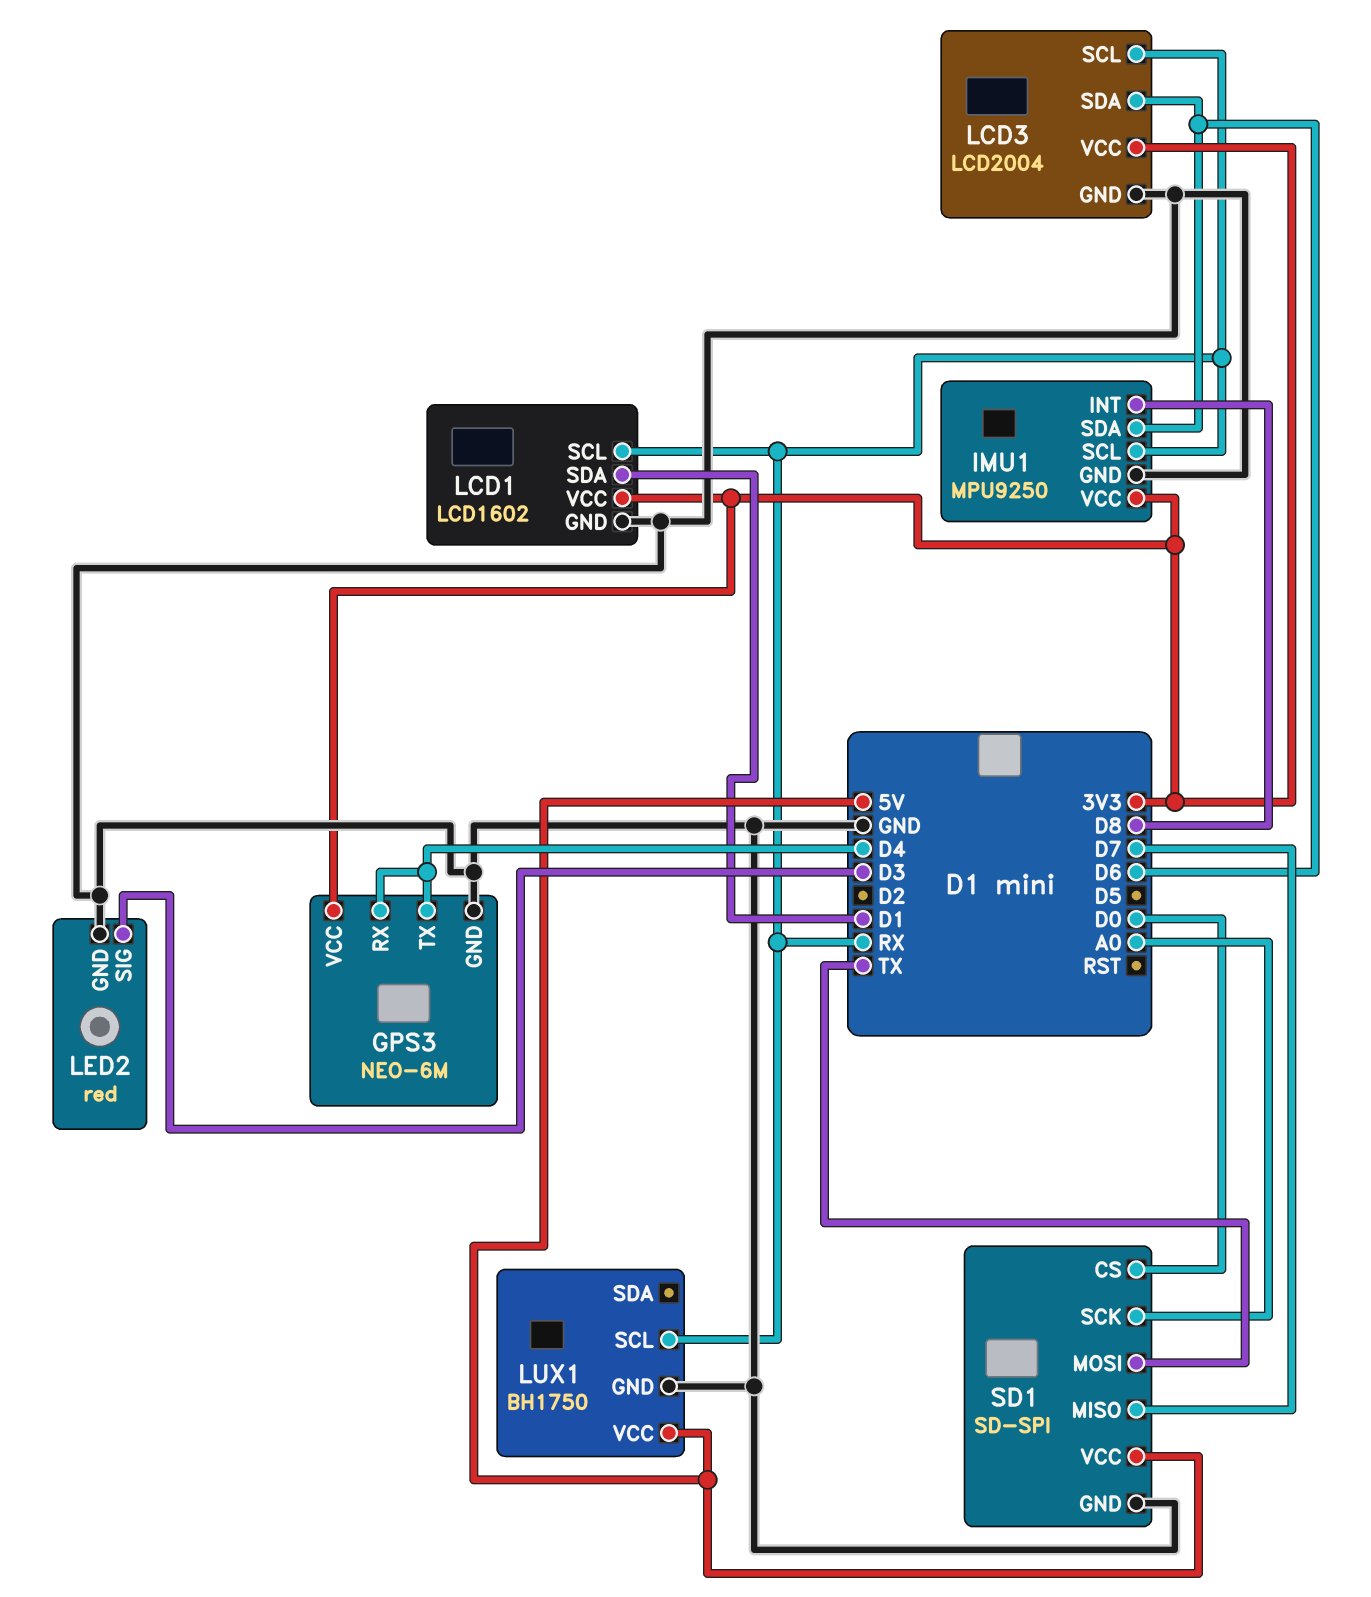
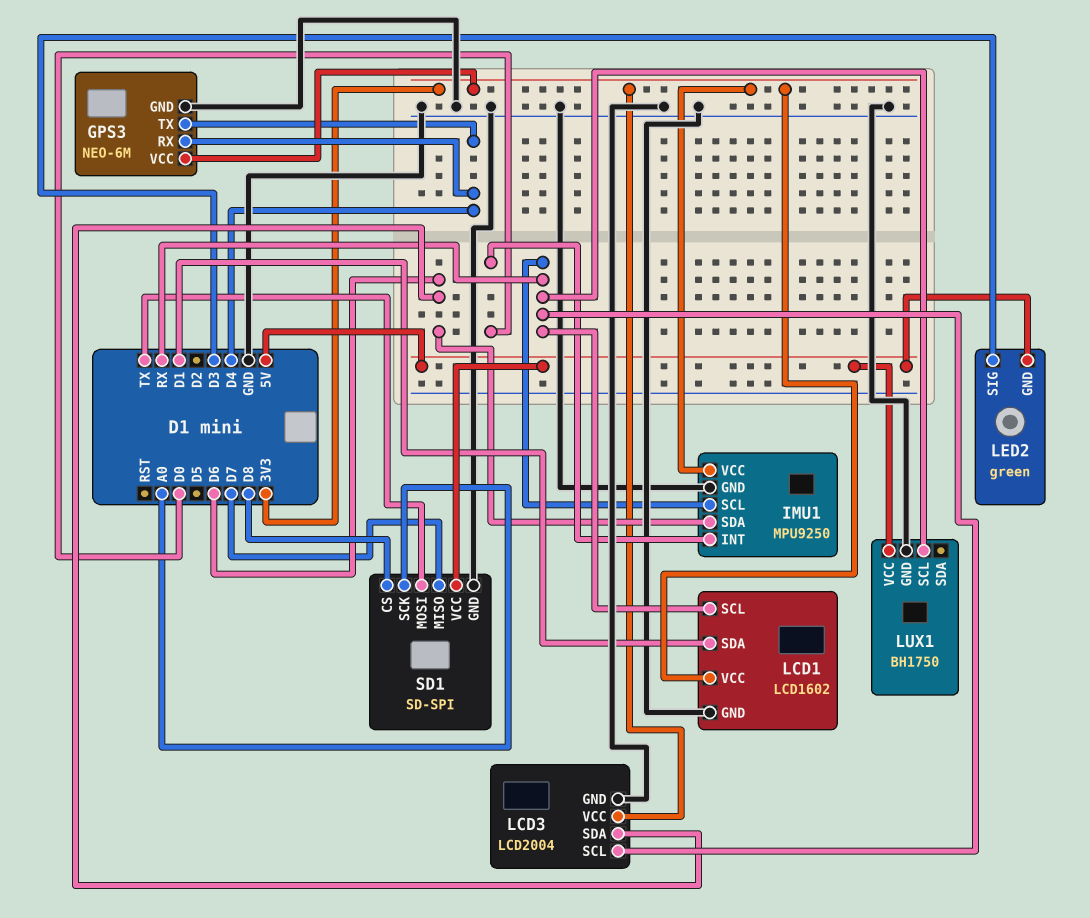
IMU1 pin INT: D8 -> D0
LED2: red -> green
LED2 pin GND: GND -> 5V
SD1 pin CS: D0 -> D8

